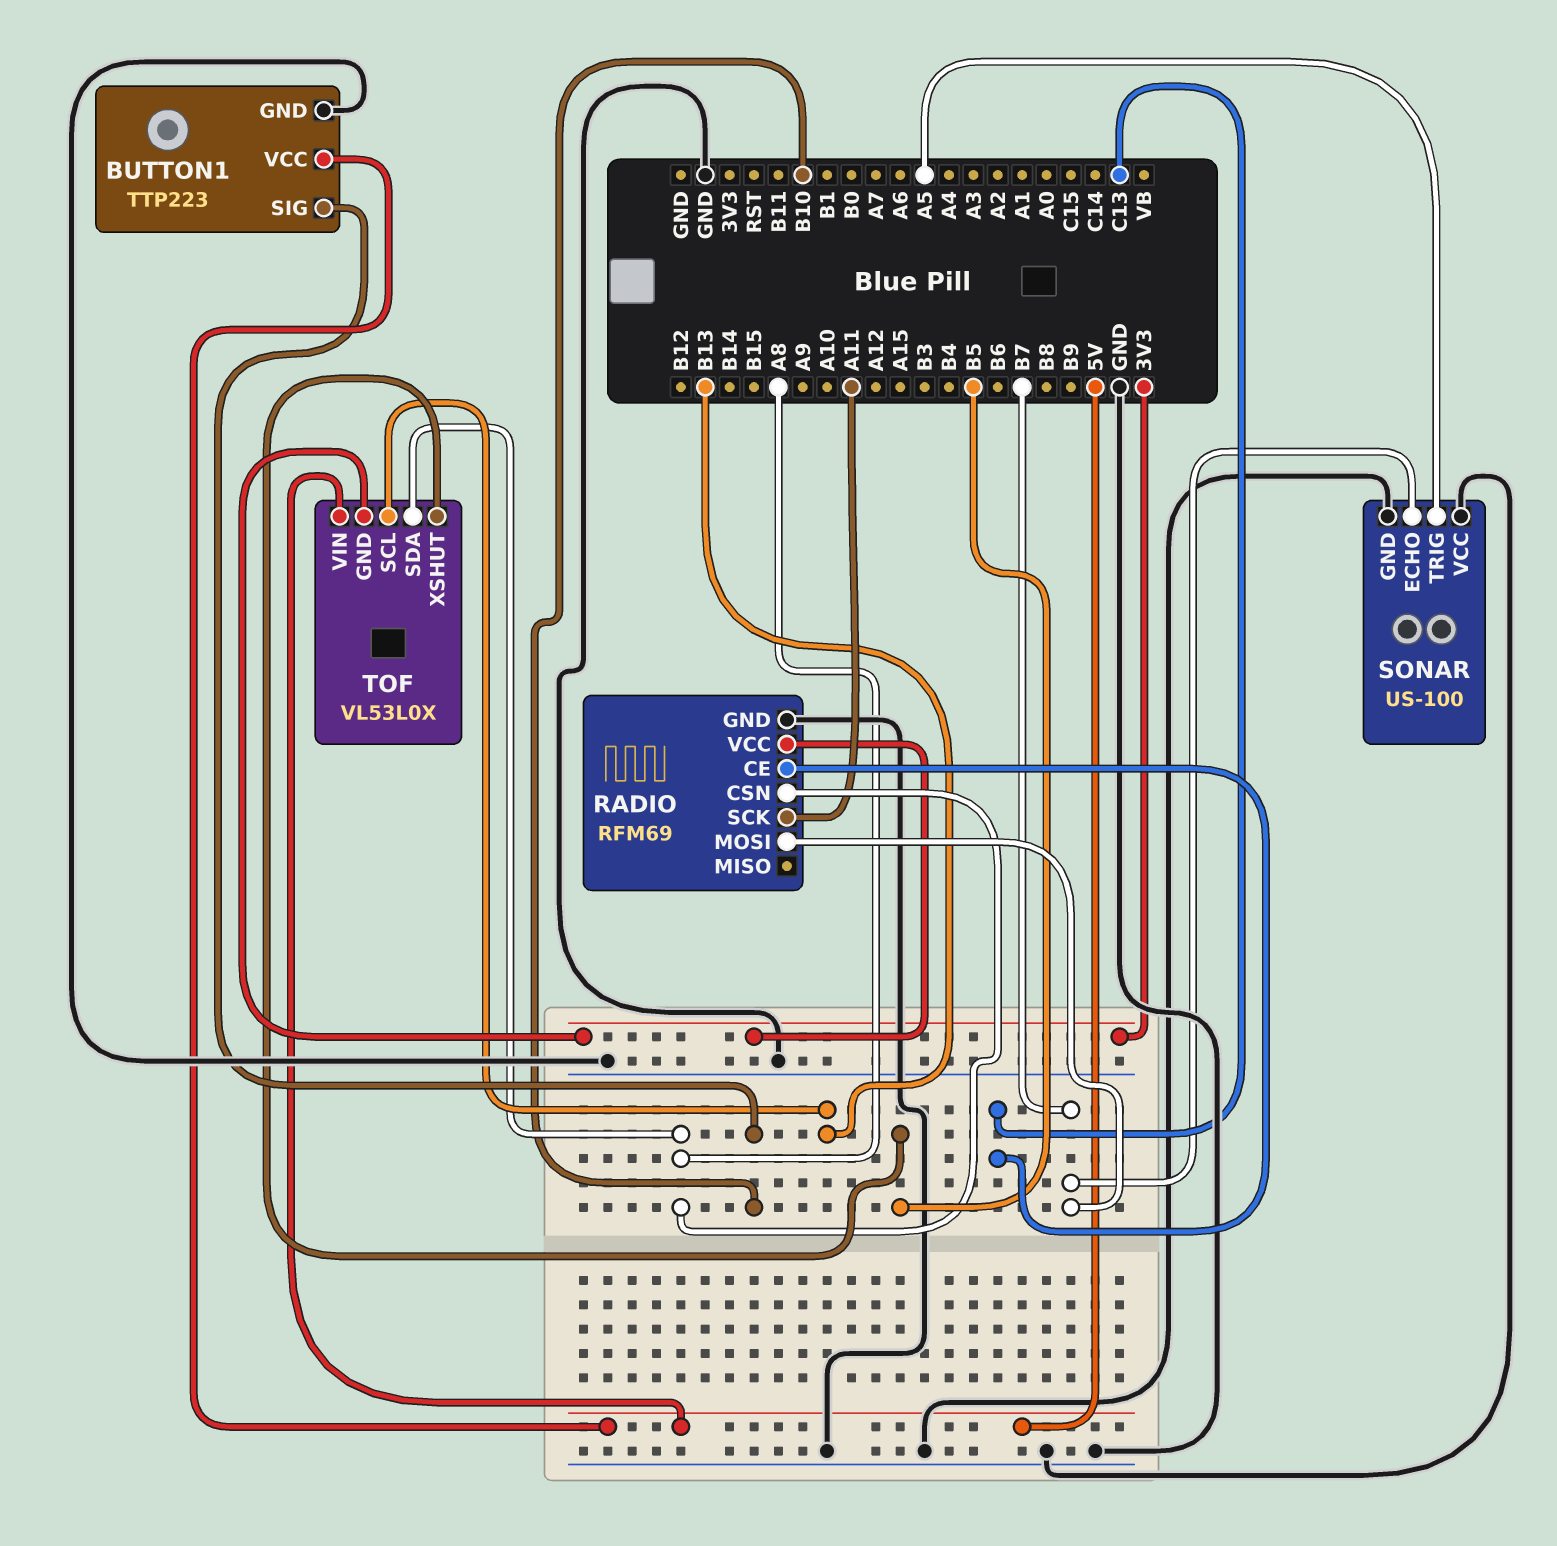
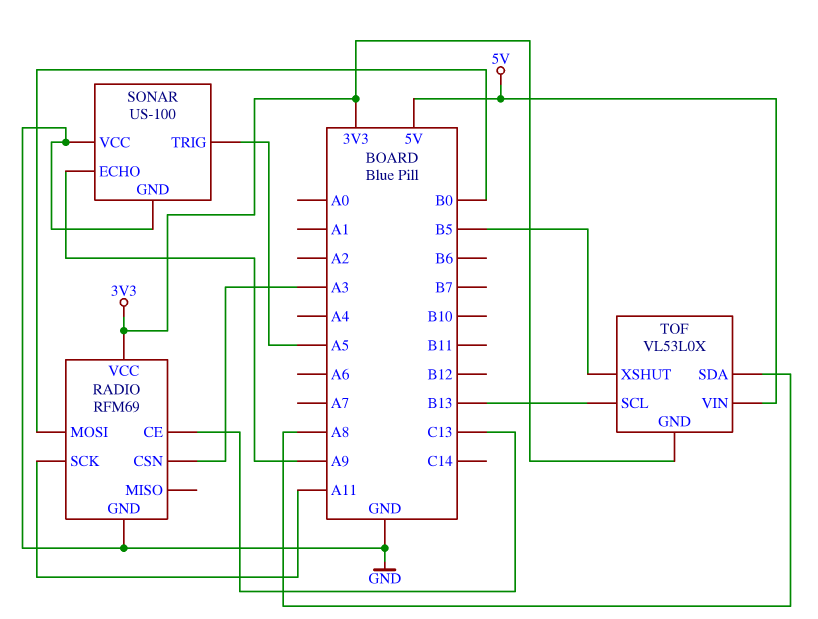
BUTTON1: TTP223 -> none
BUTTON1 pin GND: GND -> none
BUTTON1 pin SIG: B10 -> none
BUTTON1 pin VCC: 5V -> none
RADIO pin CSN: A8 -> A3
RADIO pin MOSI: B7 -> B0
SONAR pin ECHO: B7 -> A9

